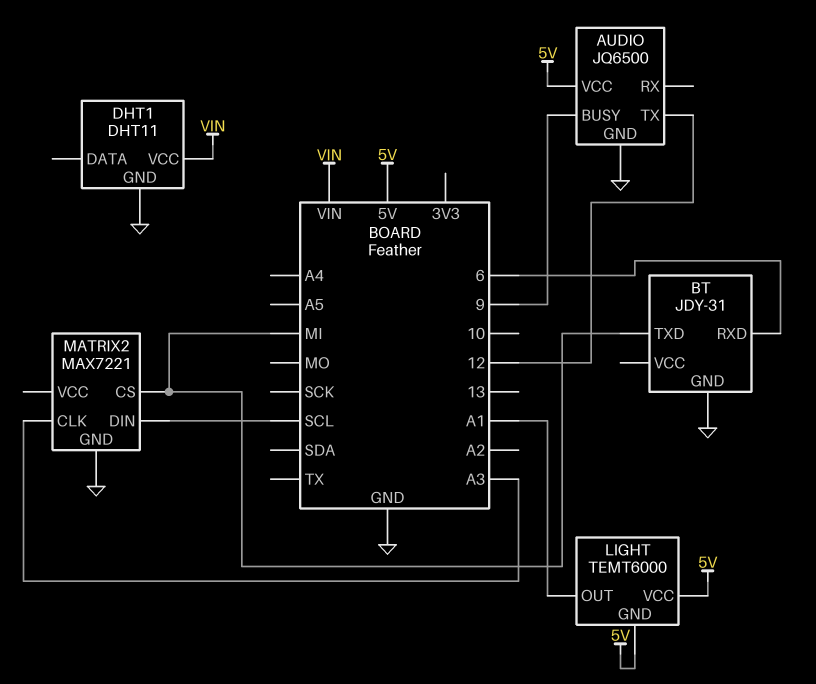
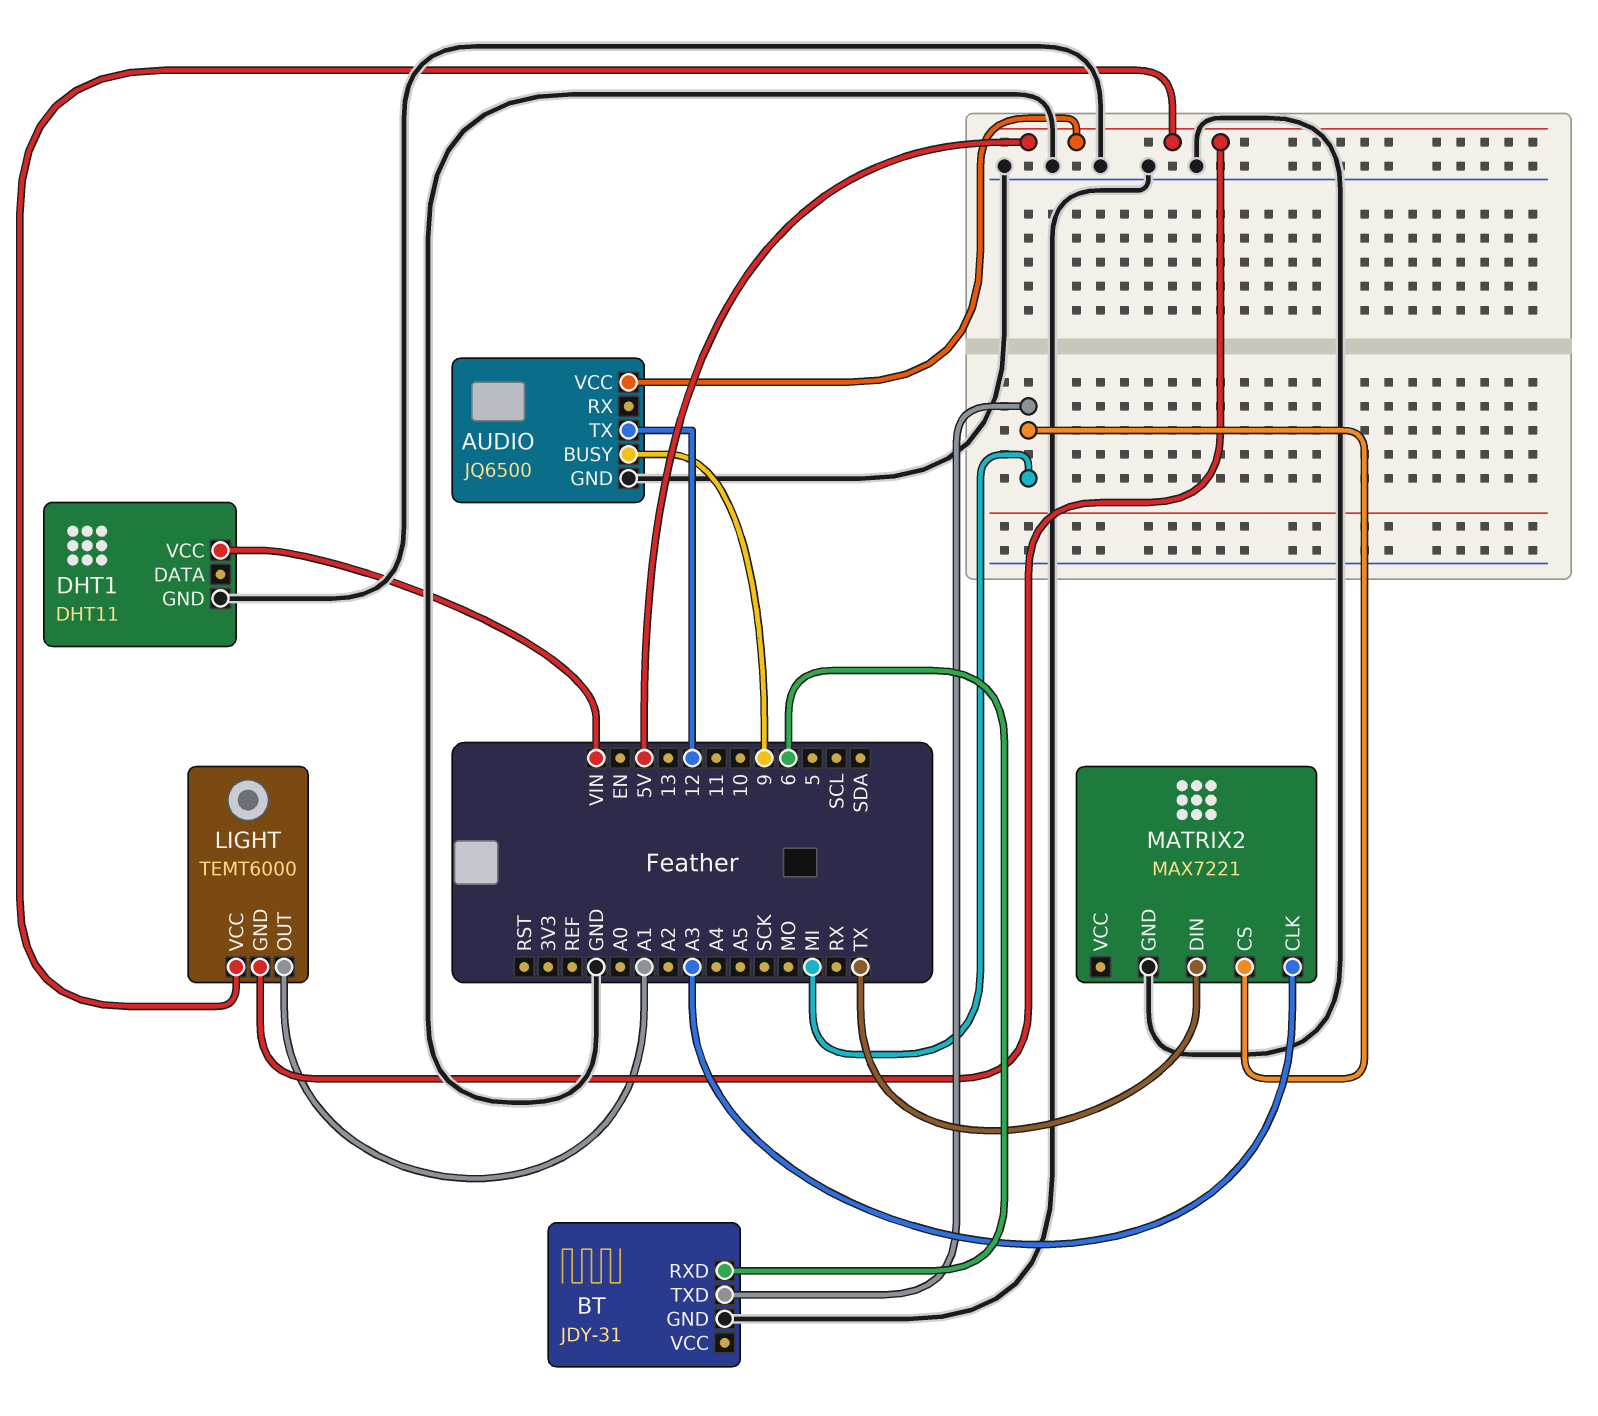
MATRIX2 pin DIN: SCL -> TX

